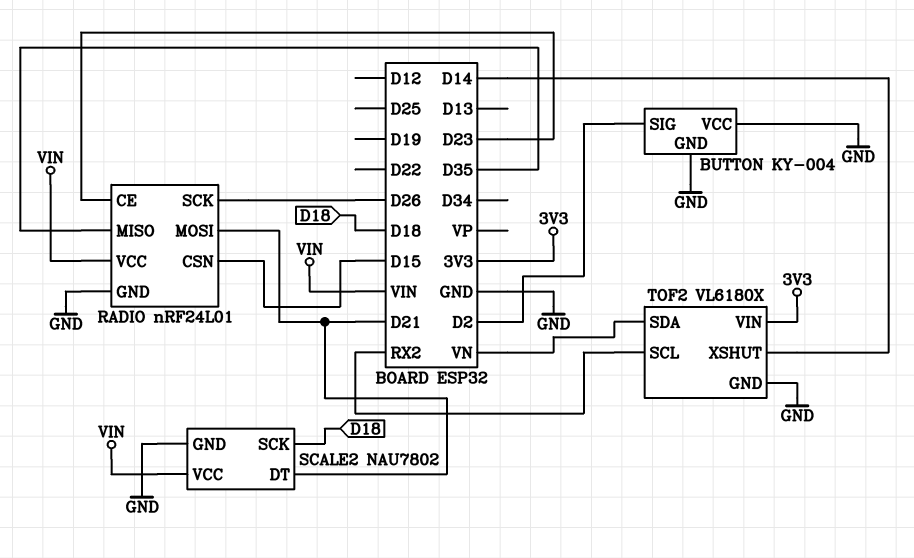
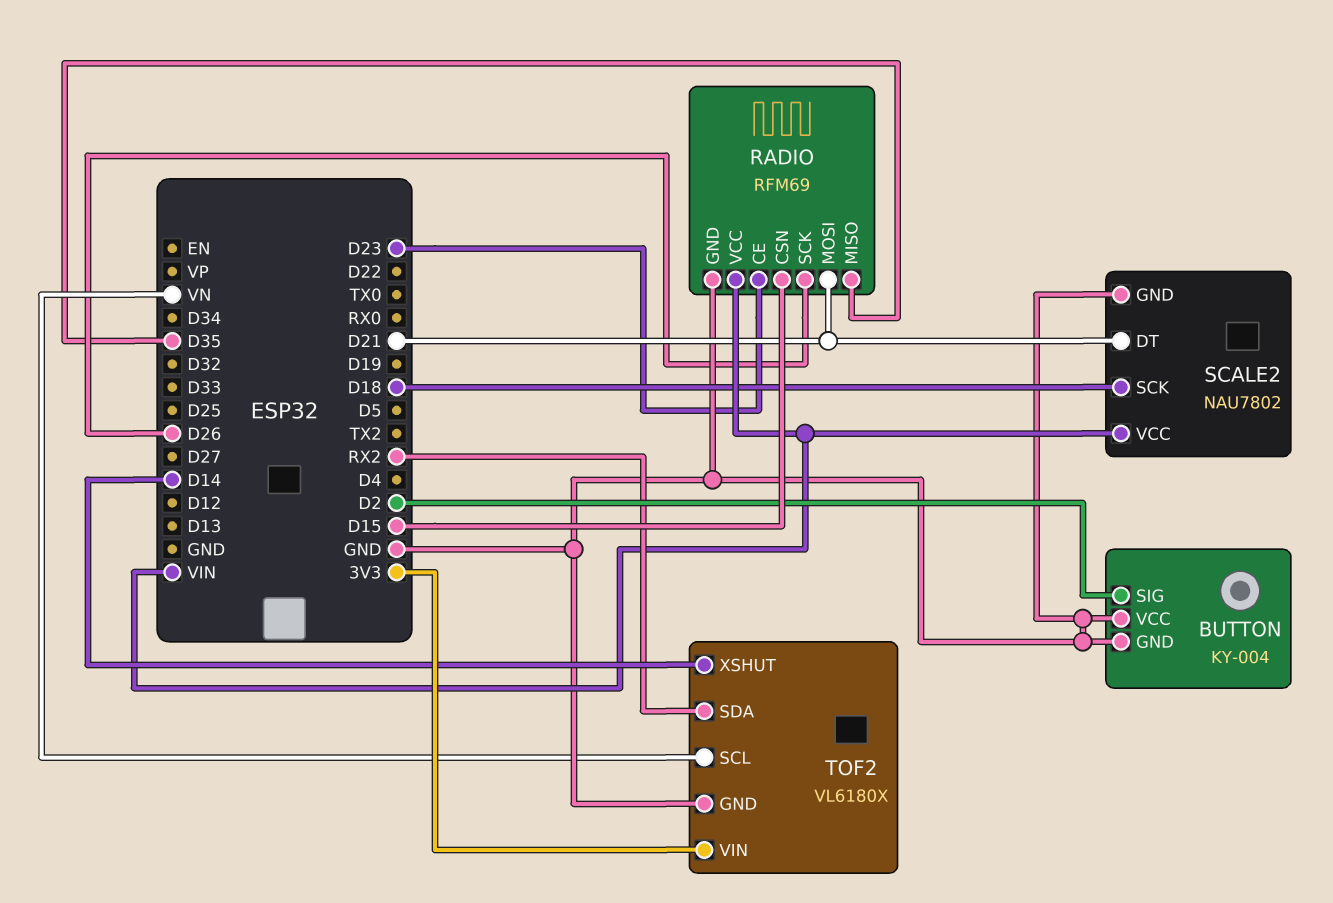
RADIO: nRF24L01 -> RFM69
TOF2 pin SCL: RX2 -> VN
TOF2 pin SDA: VN -> RX2

